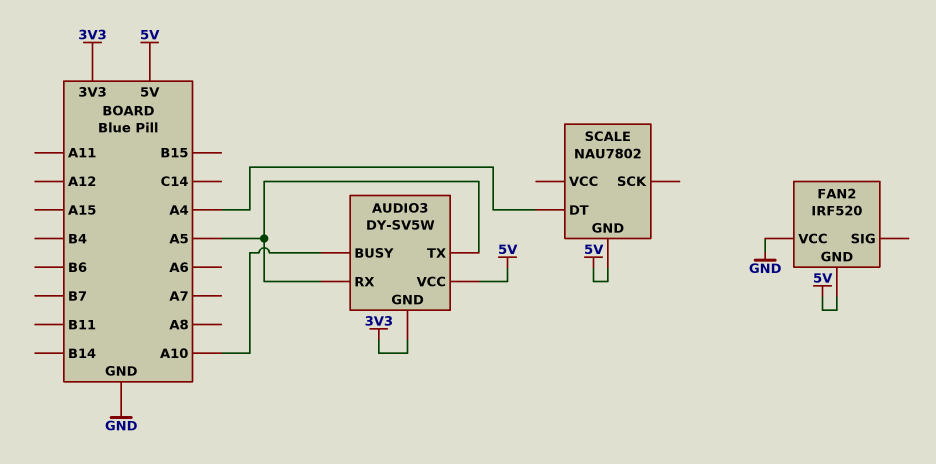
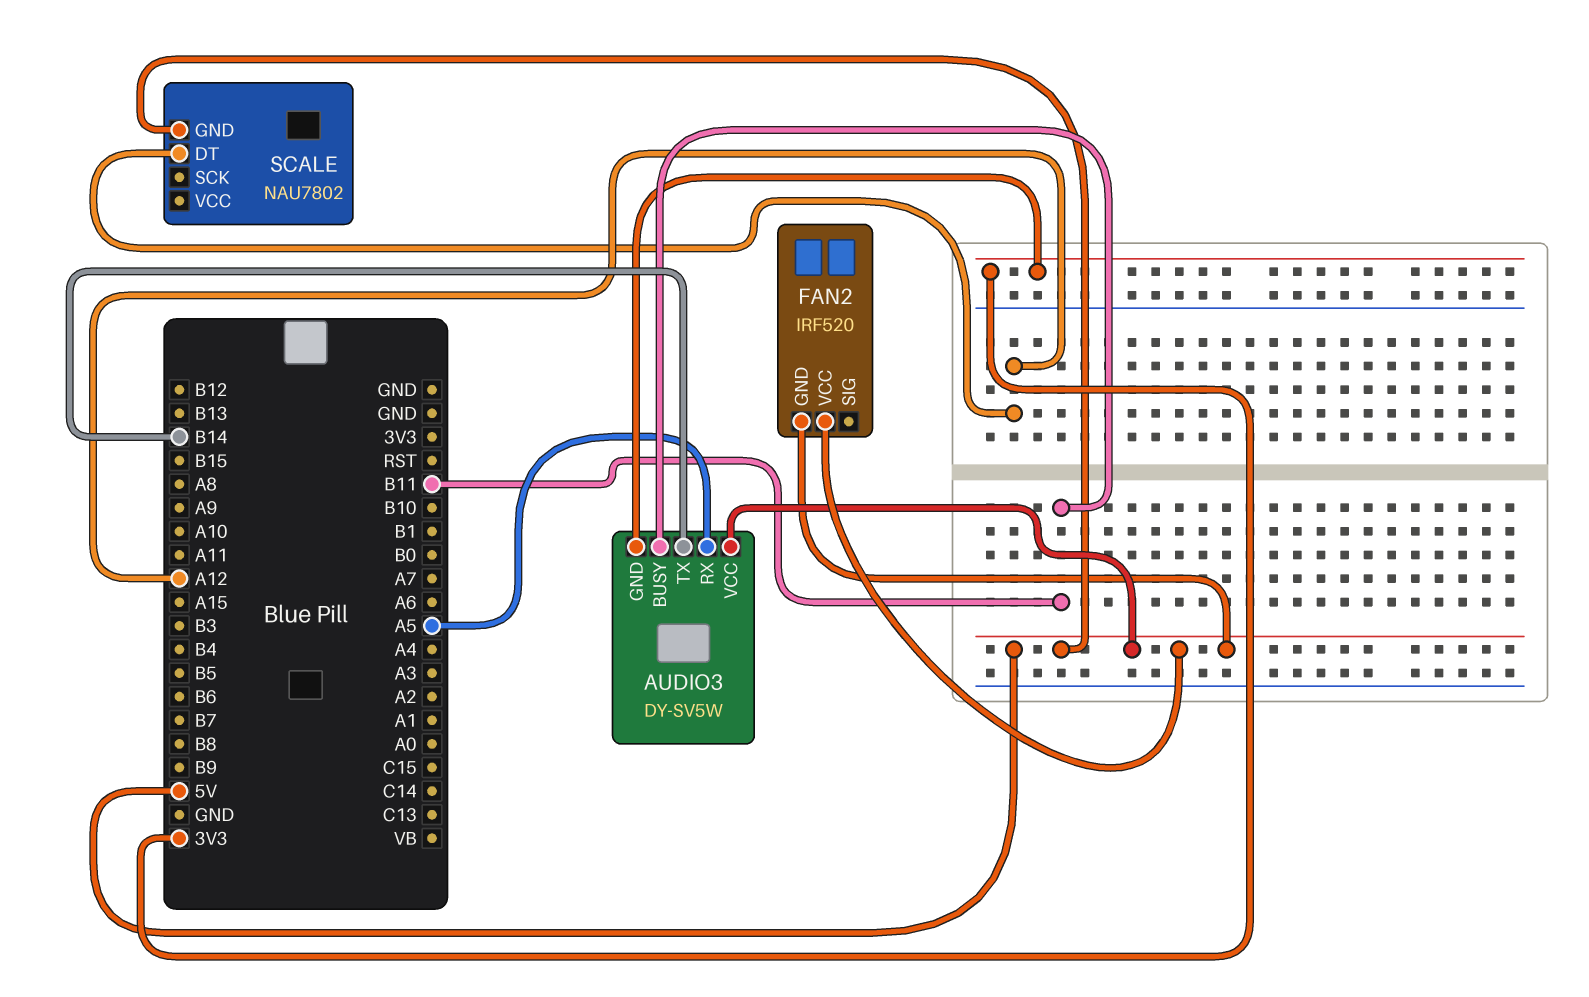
AUDIO3 pin BUSY: A10 -> B11
AUDIO3 pin TX: A5 -> B14
FAN2 pin VCC: GND -> 5V
SCALE pin DT: A4 -> A12

